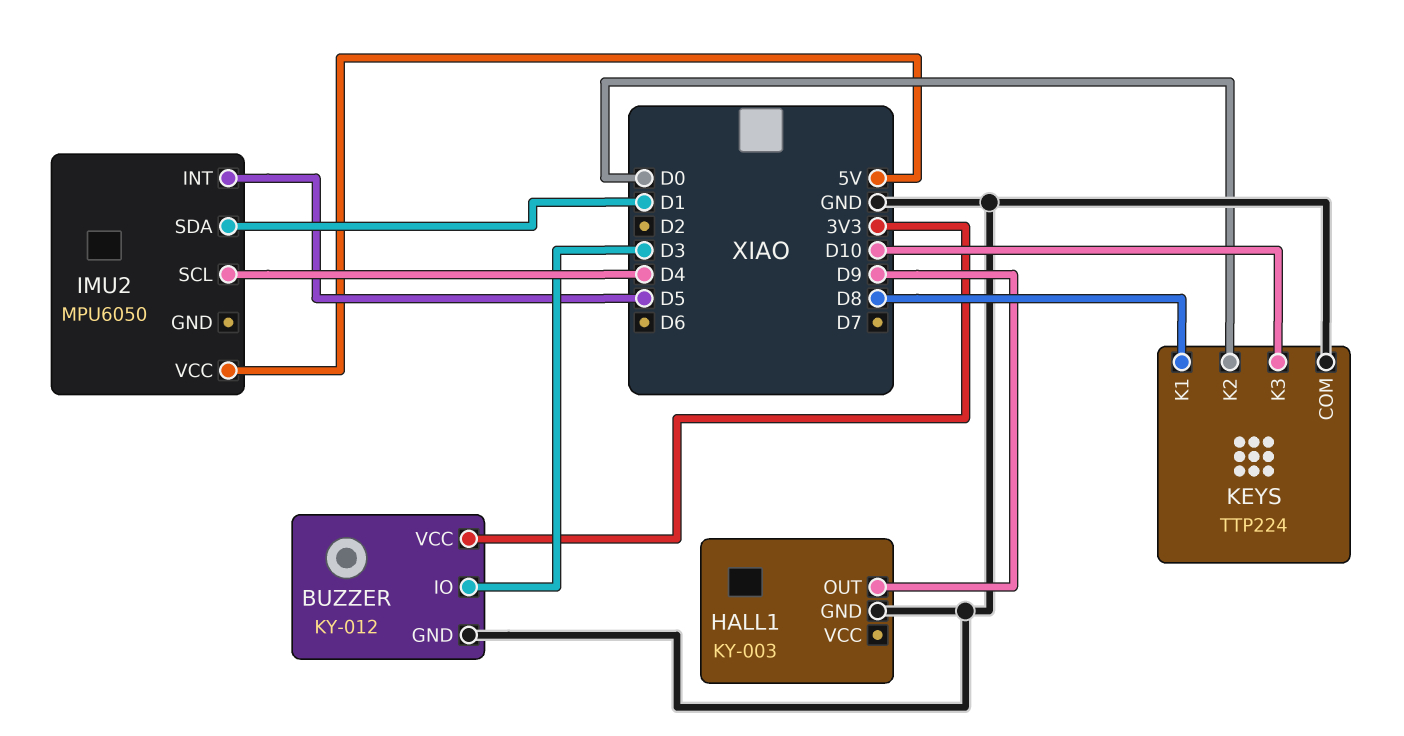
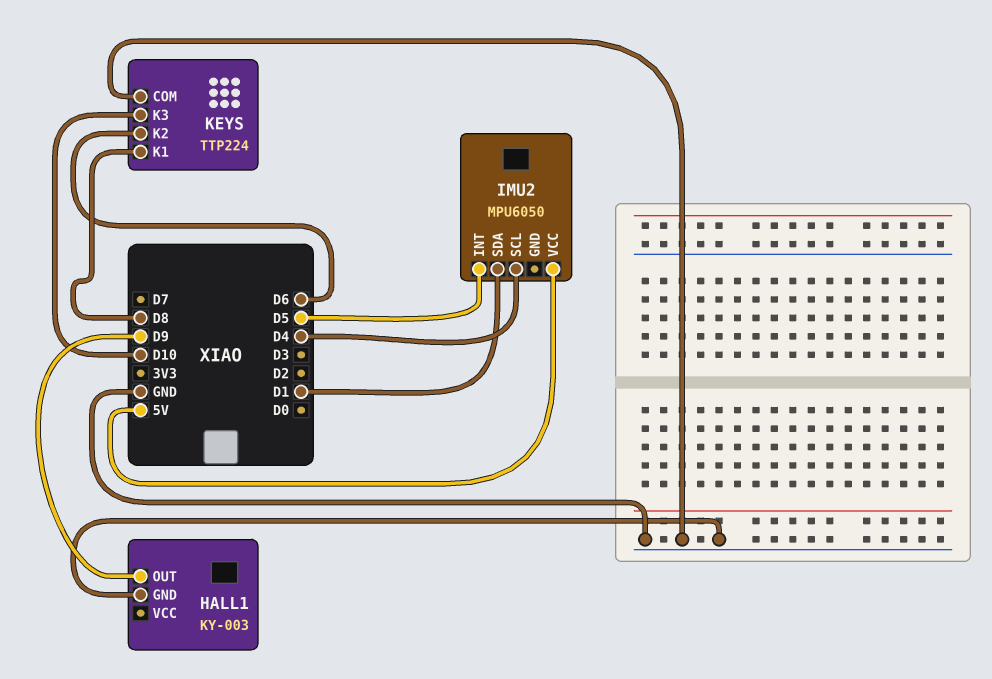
BUZZER: KY-012 -> none
BUZZER pin GND: GND -> none
BUZZER pin IO: D3 -> none
BUZZER pin VCC: 3V3 -> none
KEYS pin K2: D0 -> D6

